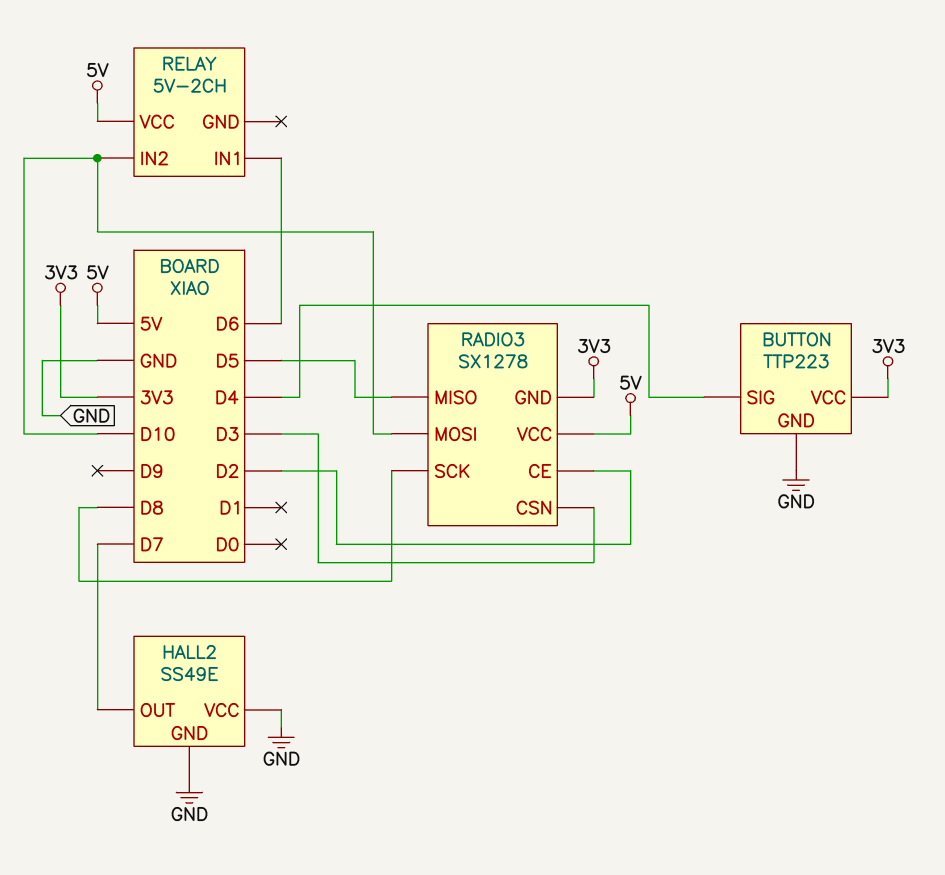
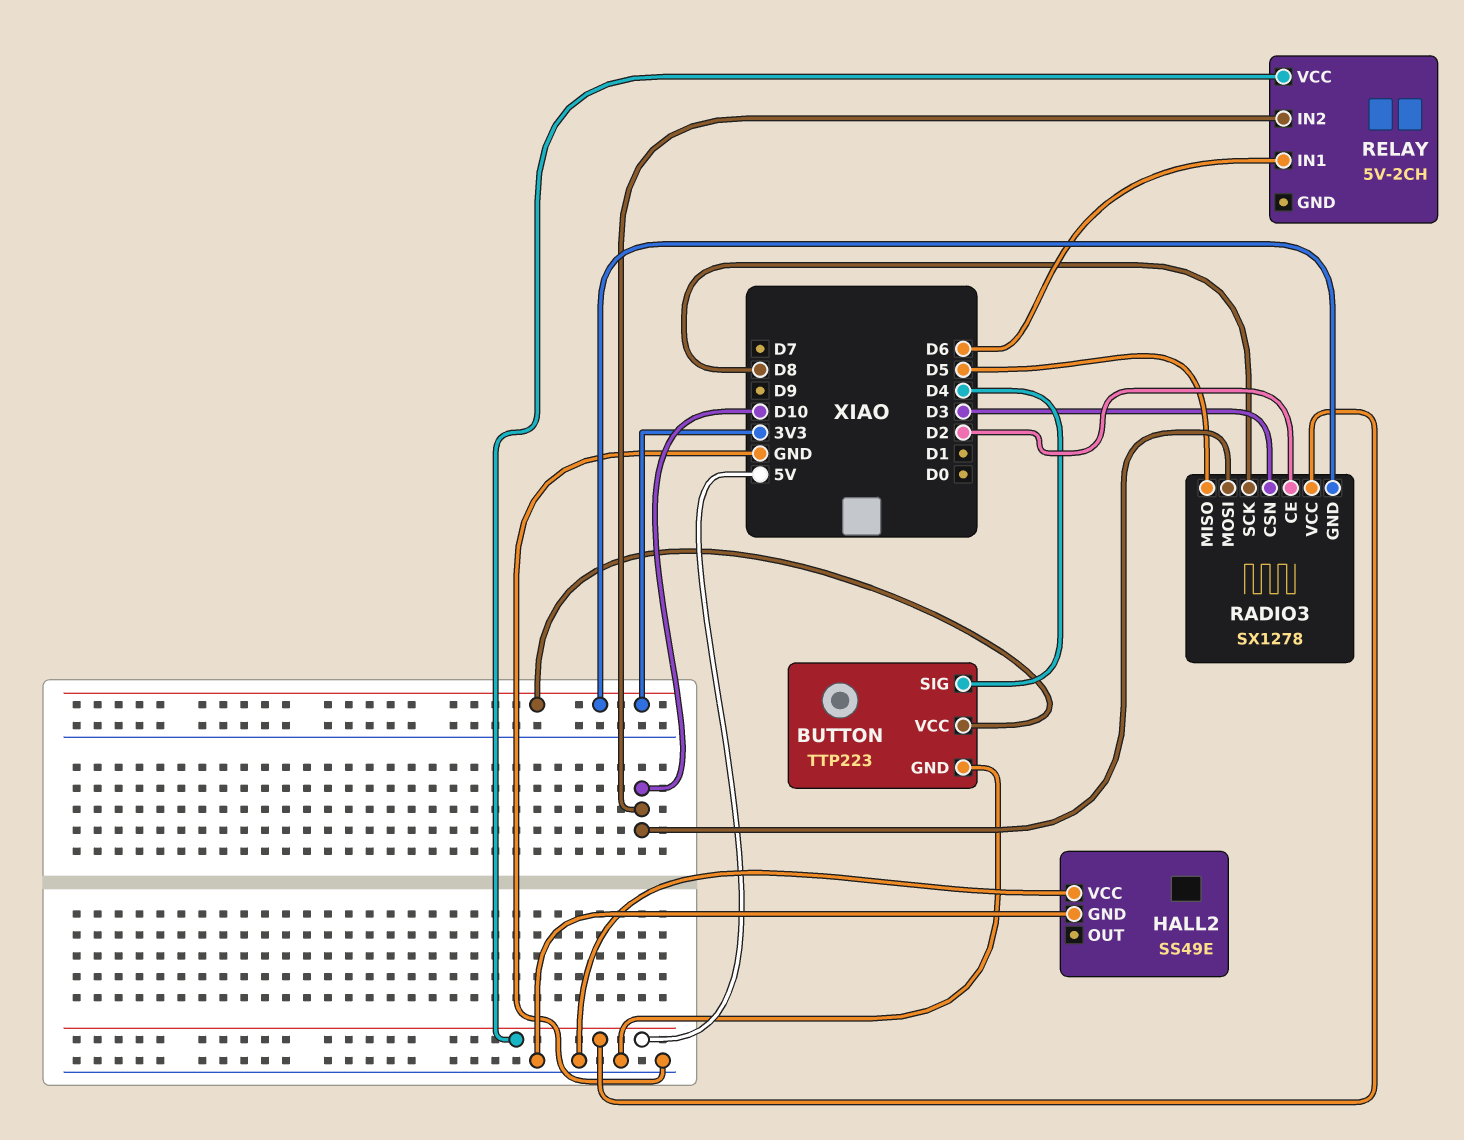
HALL2 pin OUT: D7 -> none

